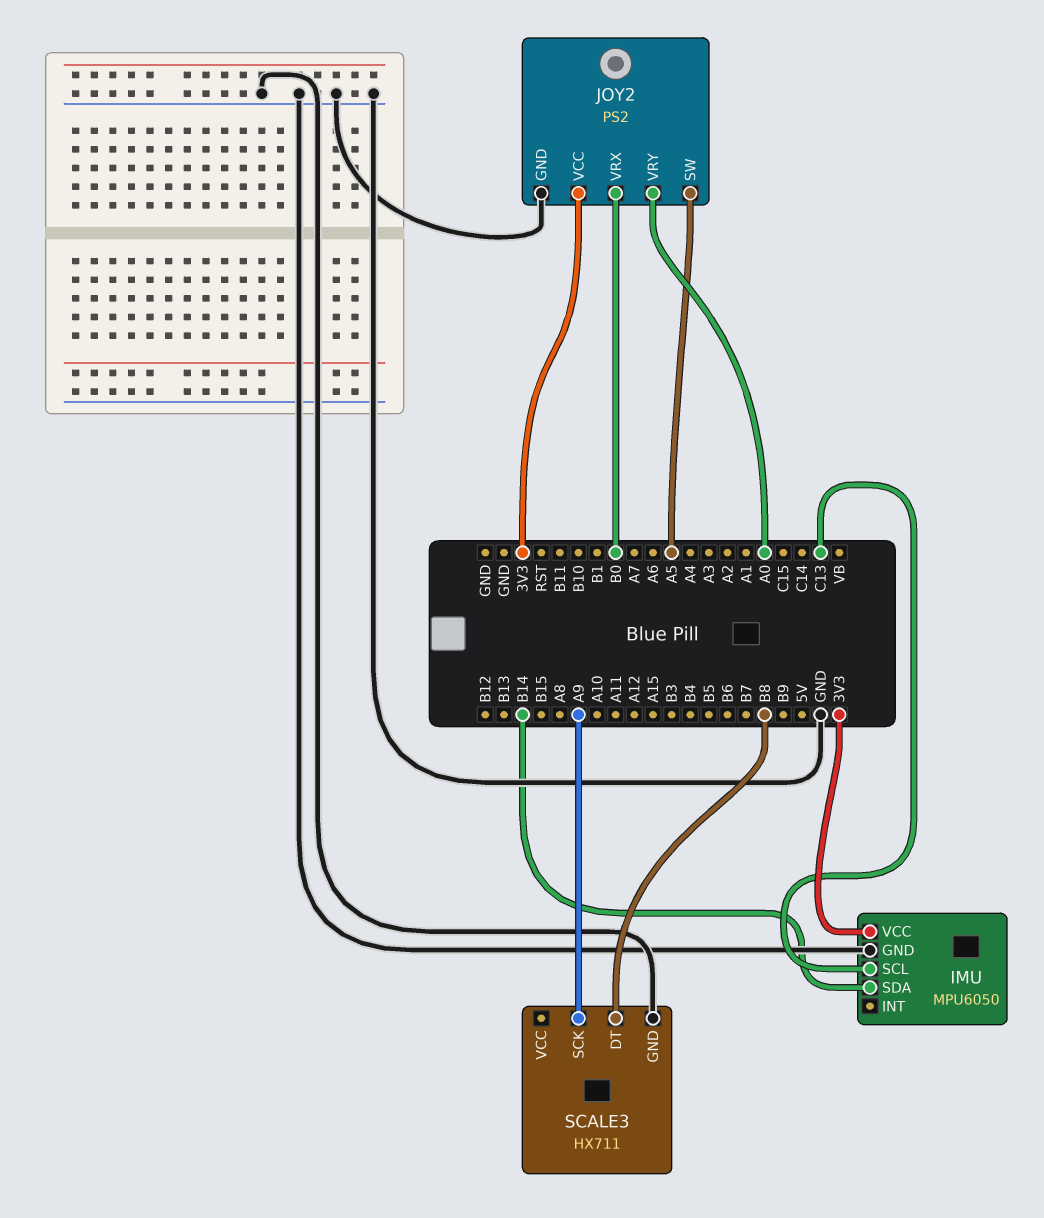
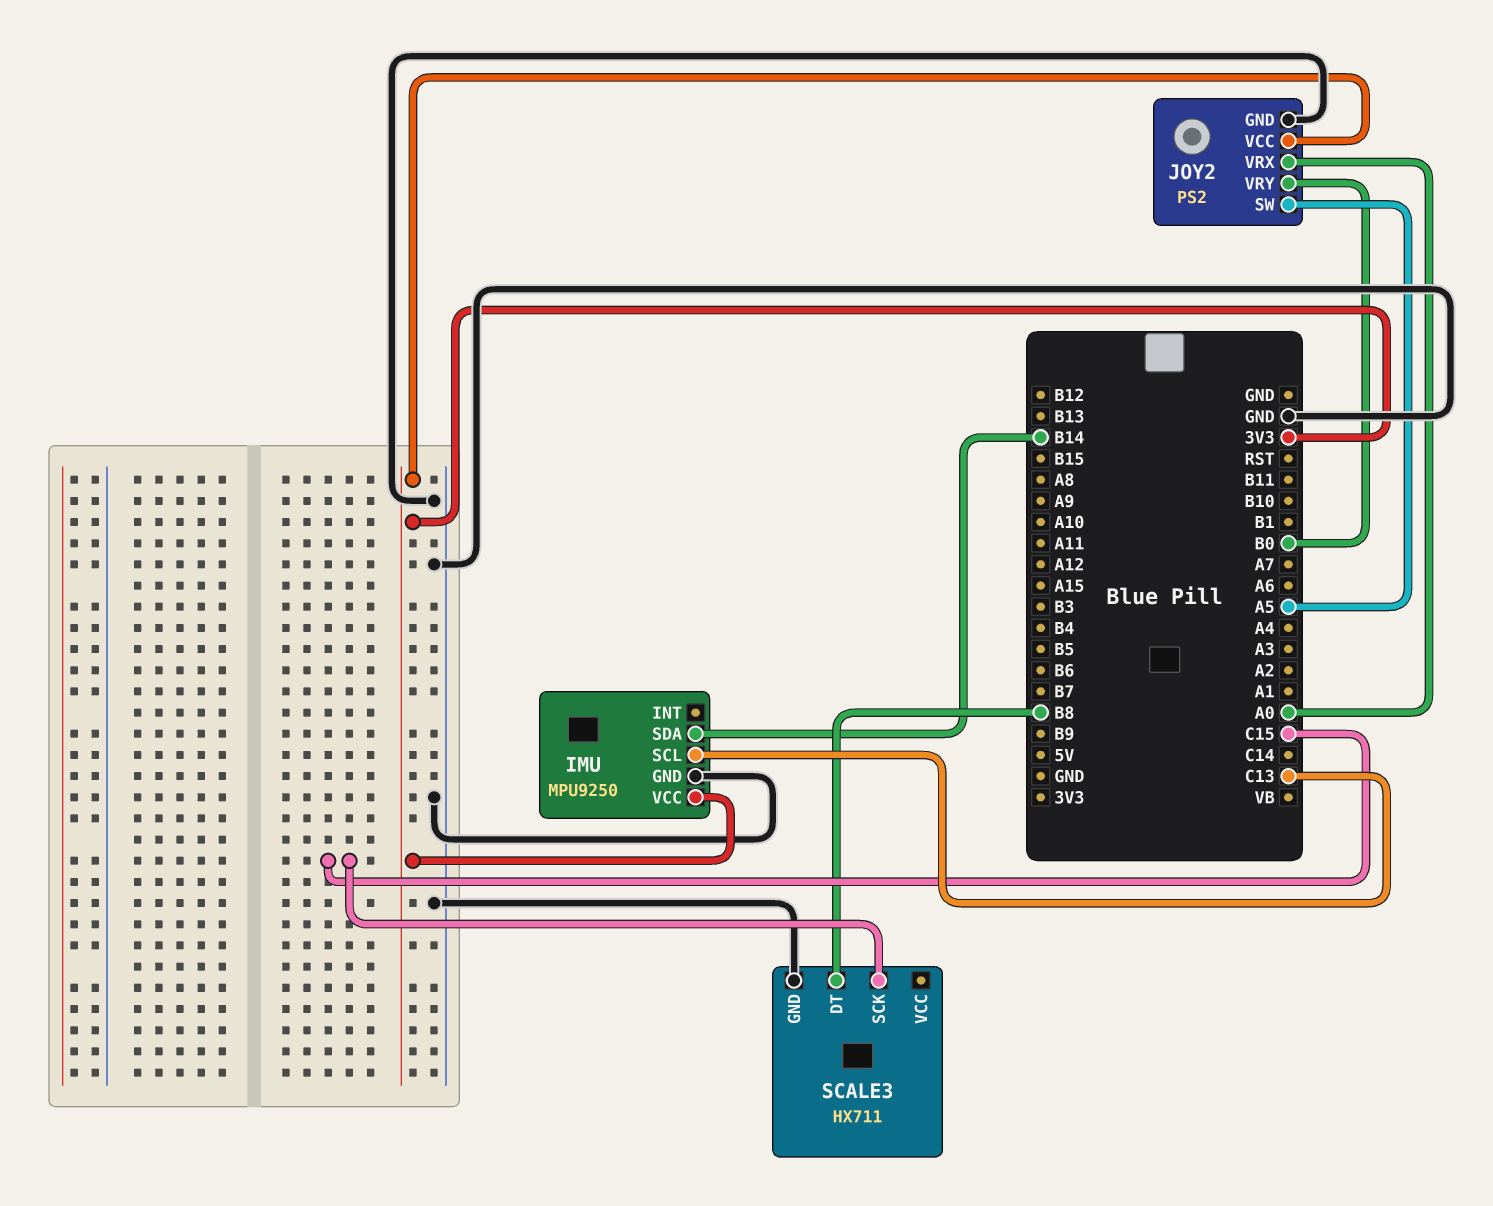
IMU: MPU6050 -> MPU9250
JOY2 pin VRX: B0 -> A0
JOY2 pin VRY: A0 -> B0
SCALE3 pin SCK: A9 -> C15

